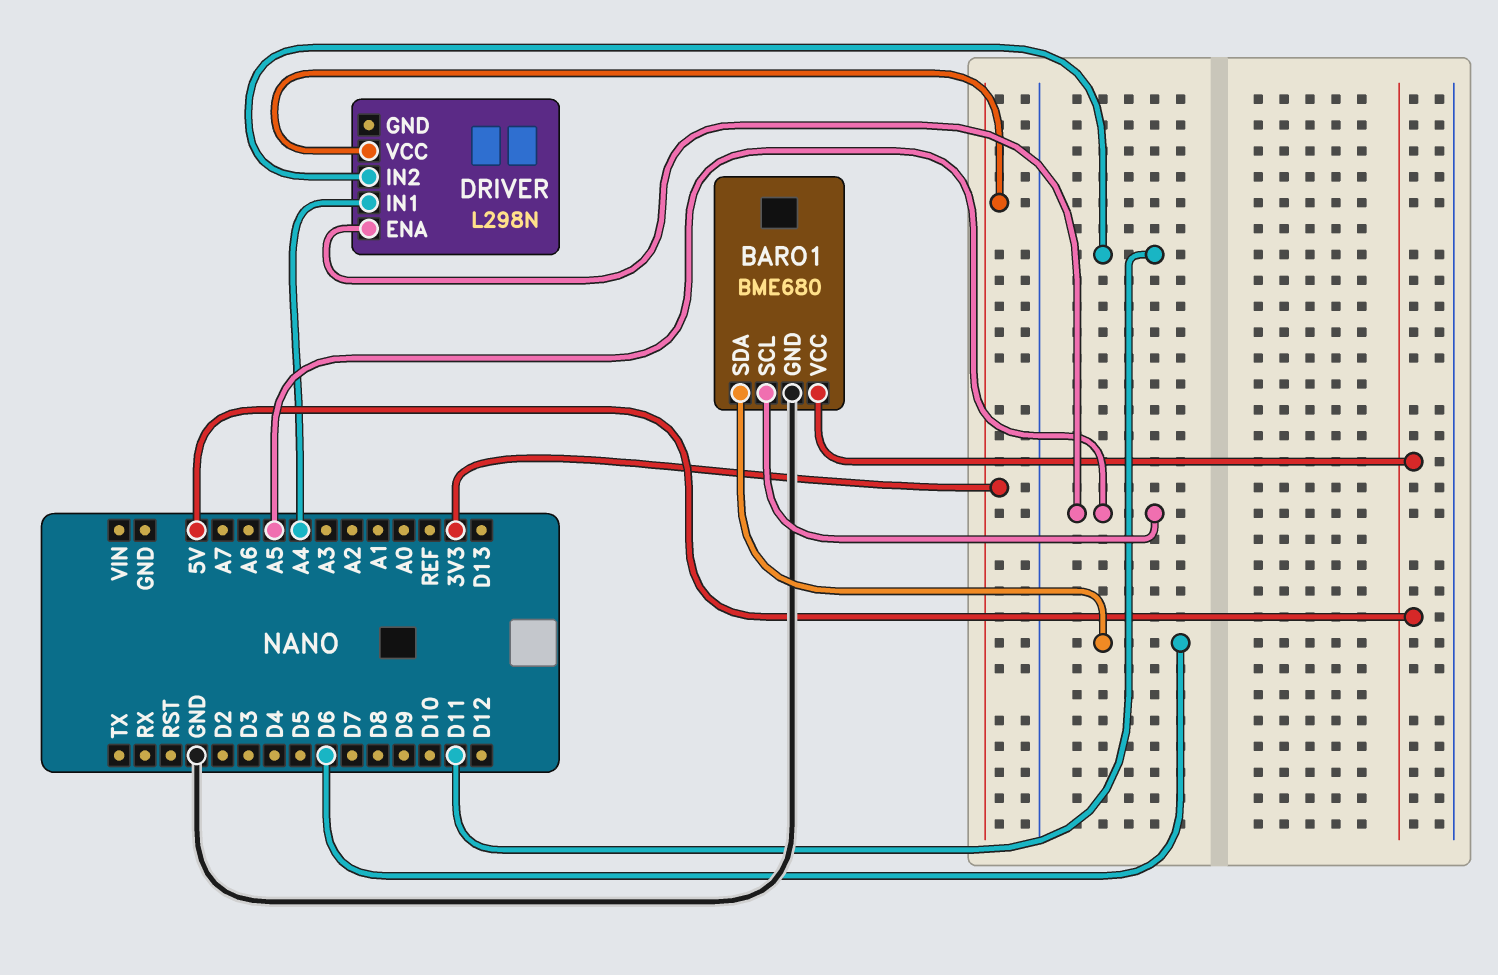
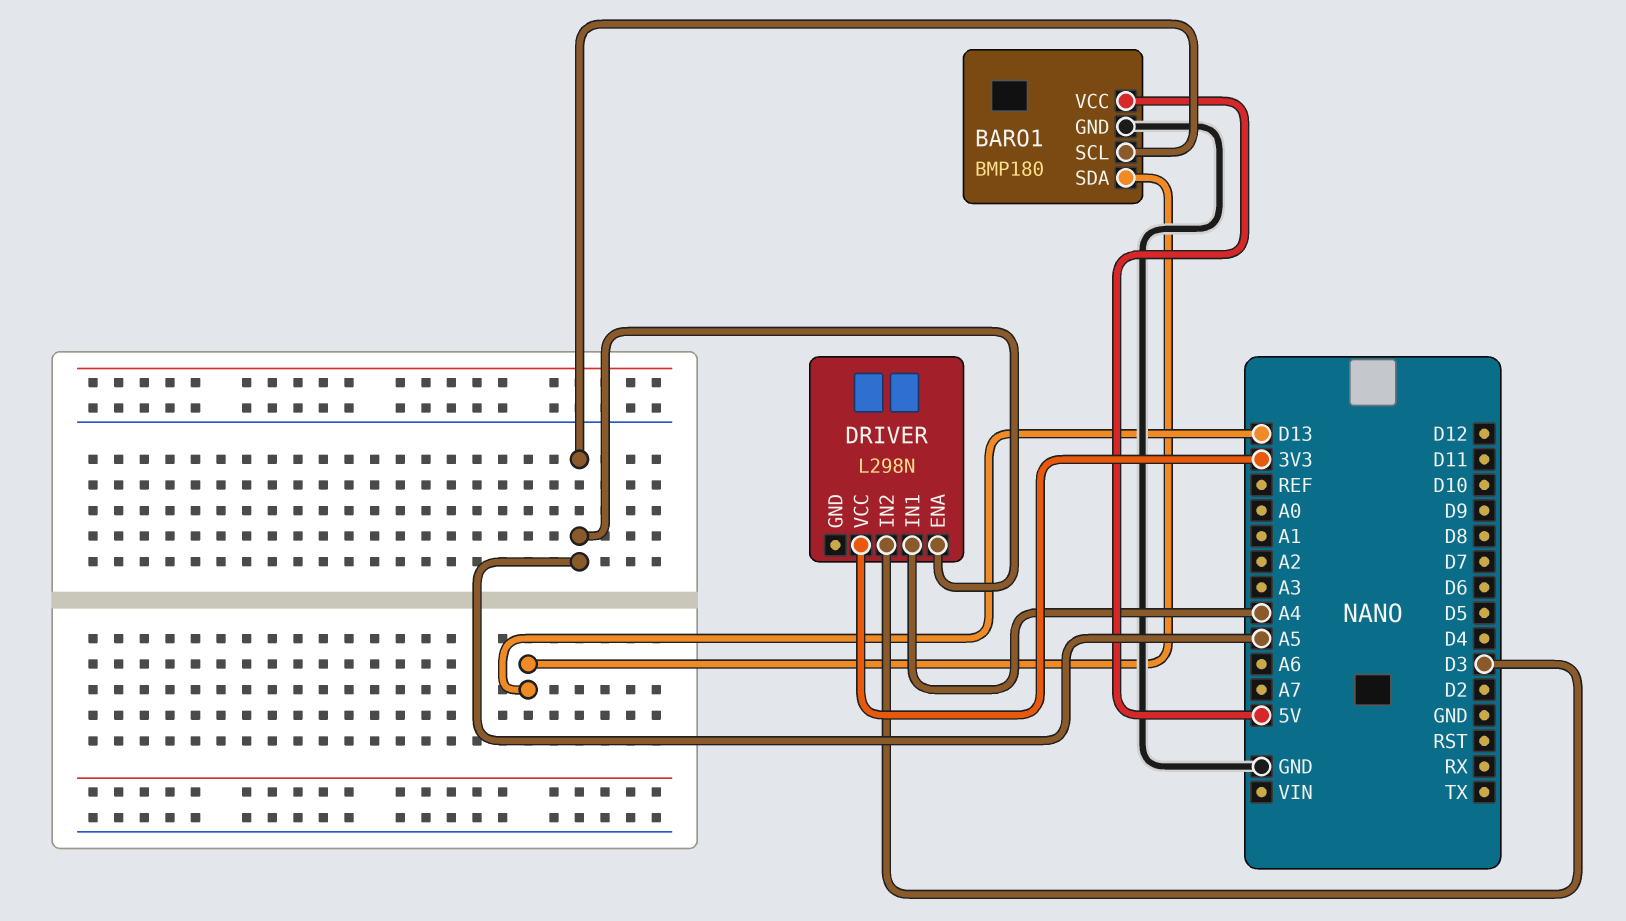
BARO1: BME680 -> BMP180
BARO1 pin SDA: D6 -> D13
DRIVER pin IN2: D11 -> D3

